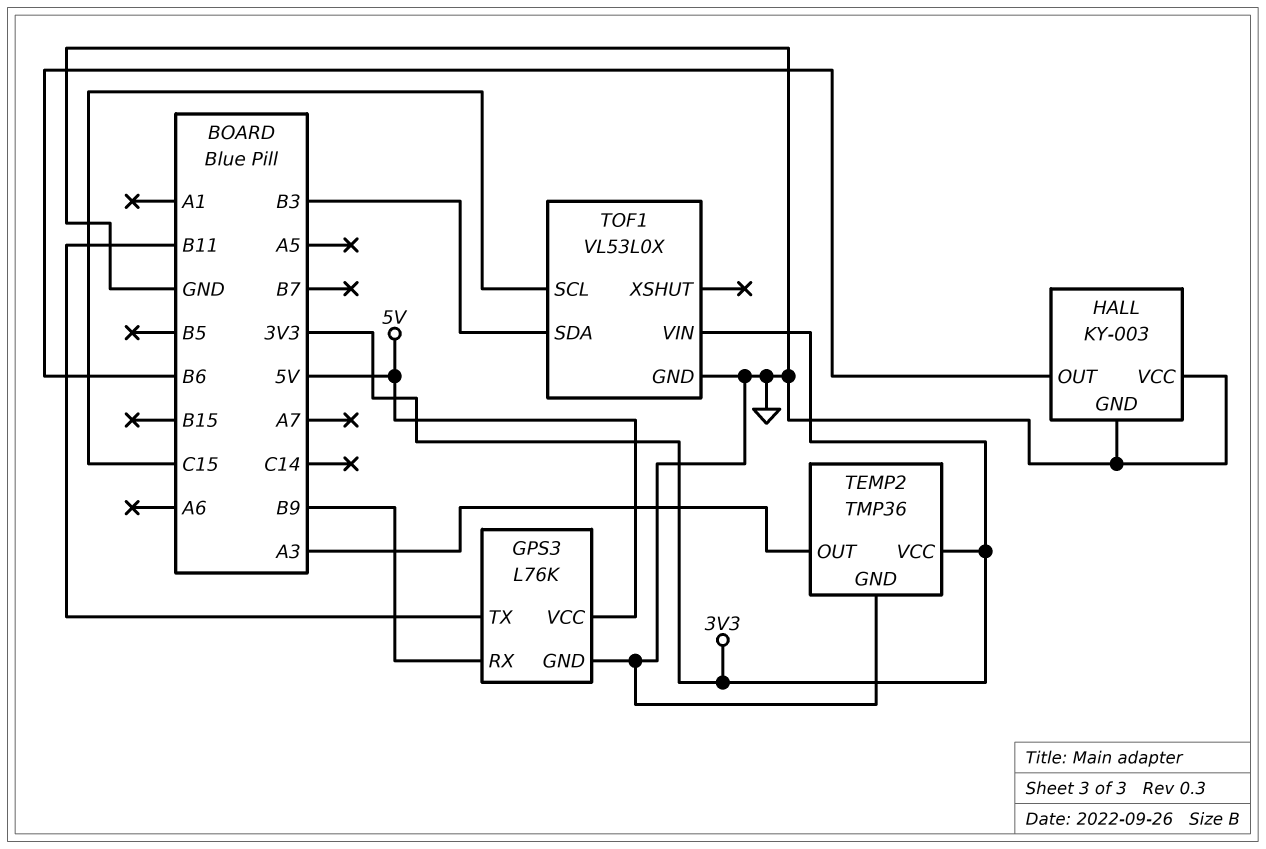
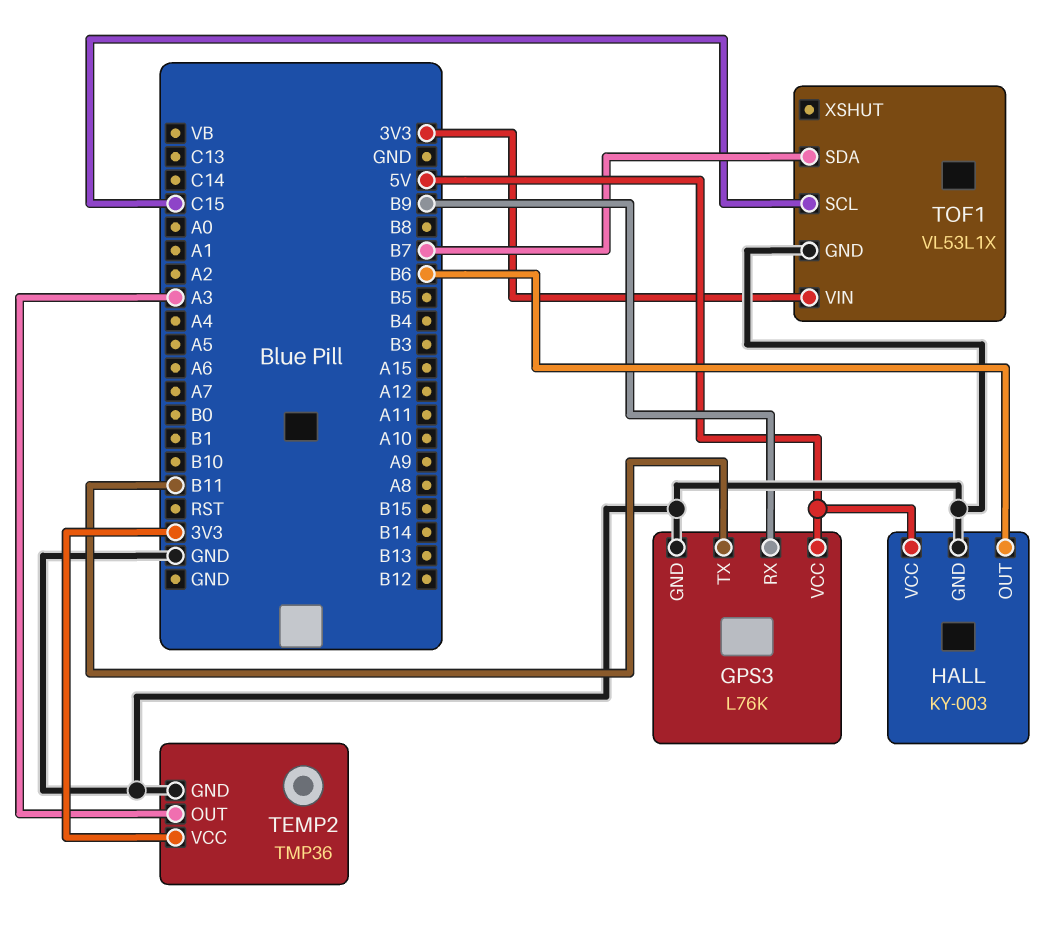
HALL pin VCC: GND -> 5V
TOF1: VL53L0X -> VL53L1X
TOF1 pin SDA: B3 -> B7

